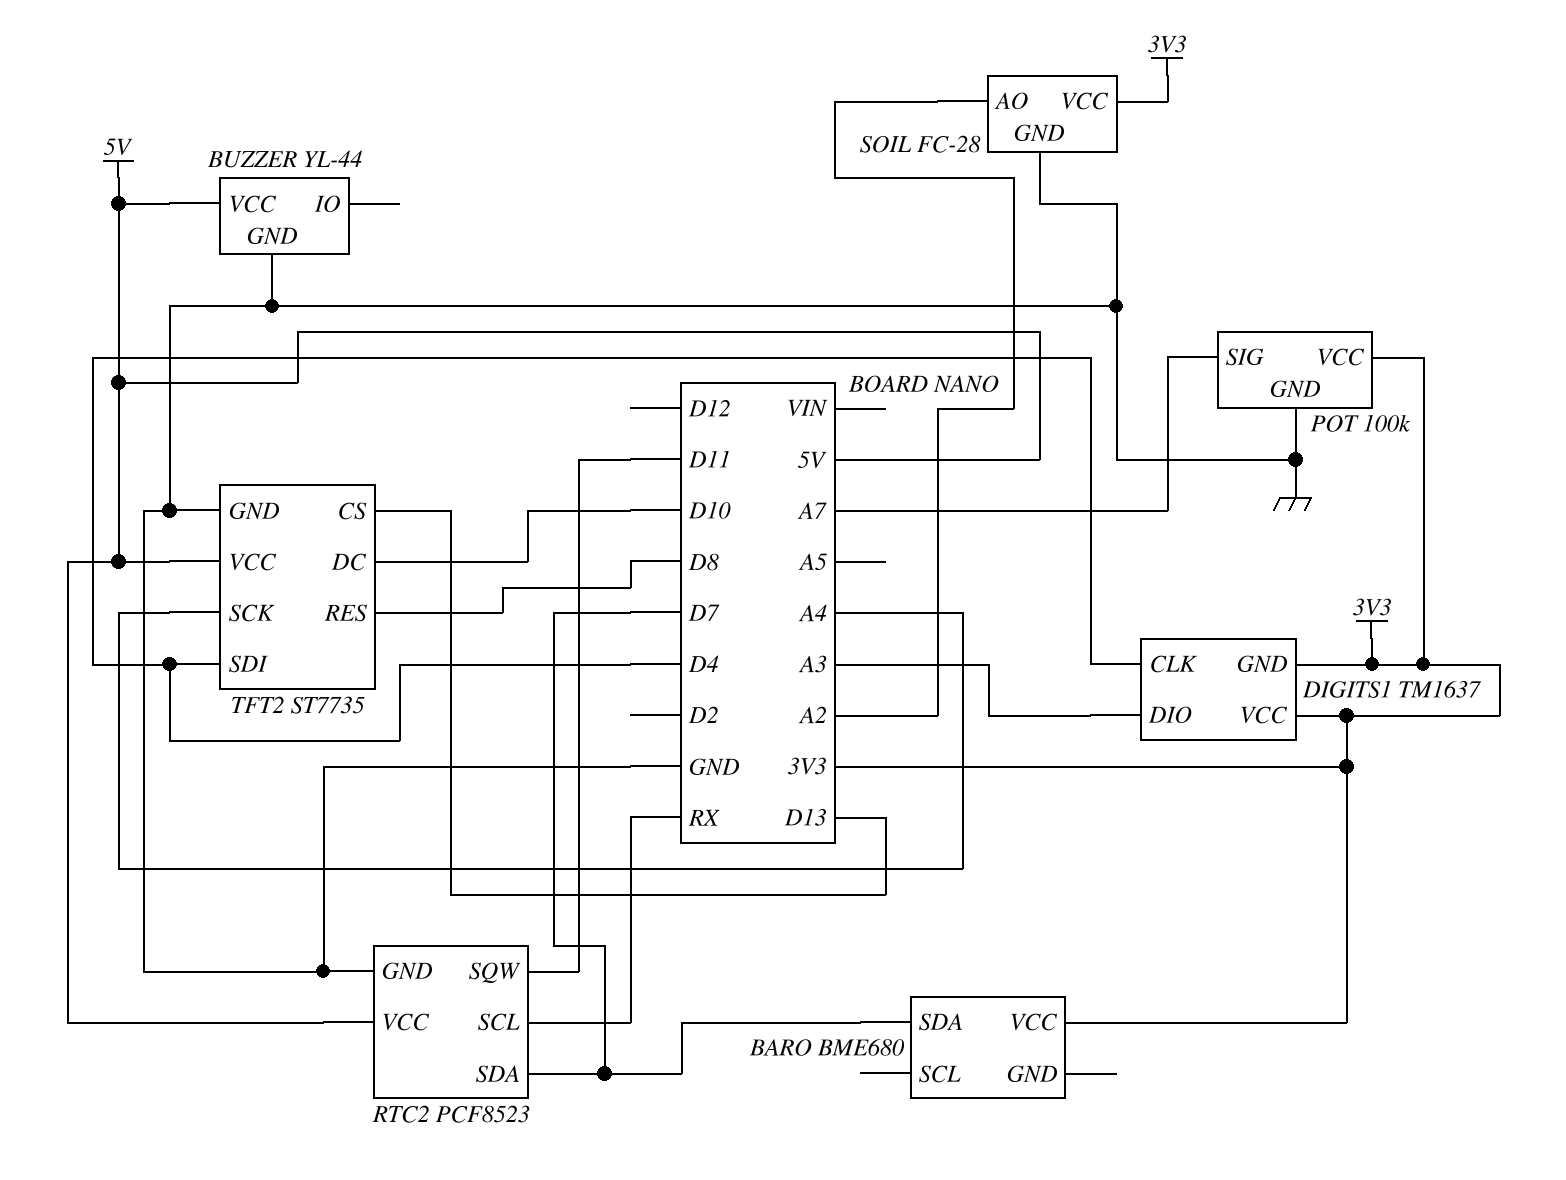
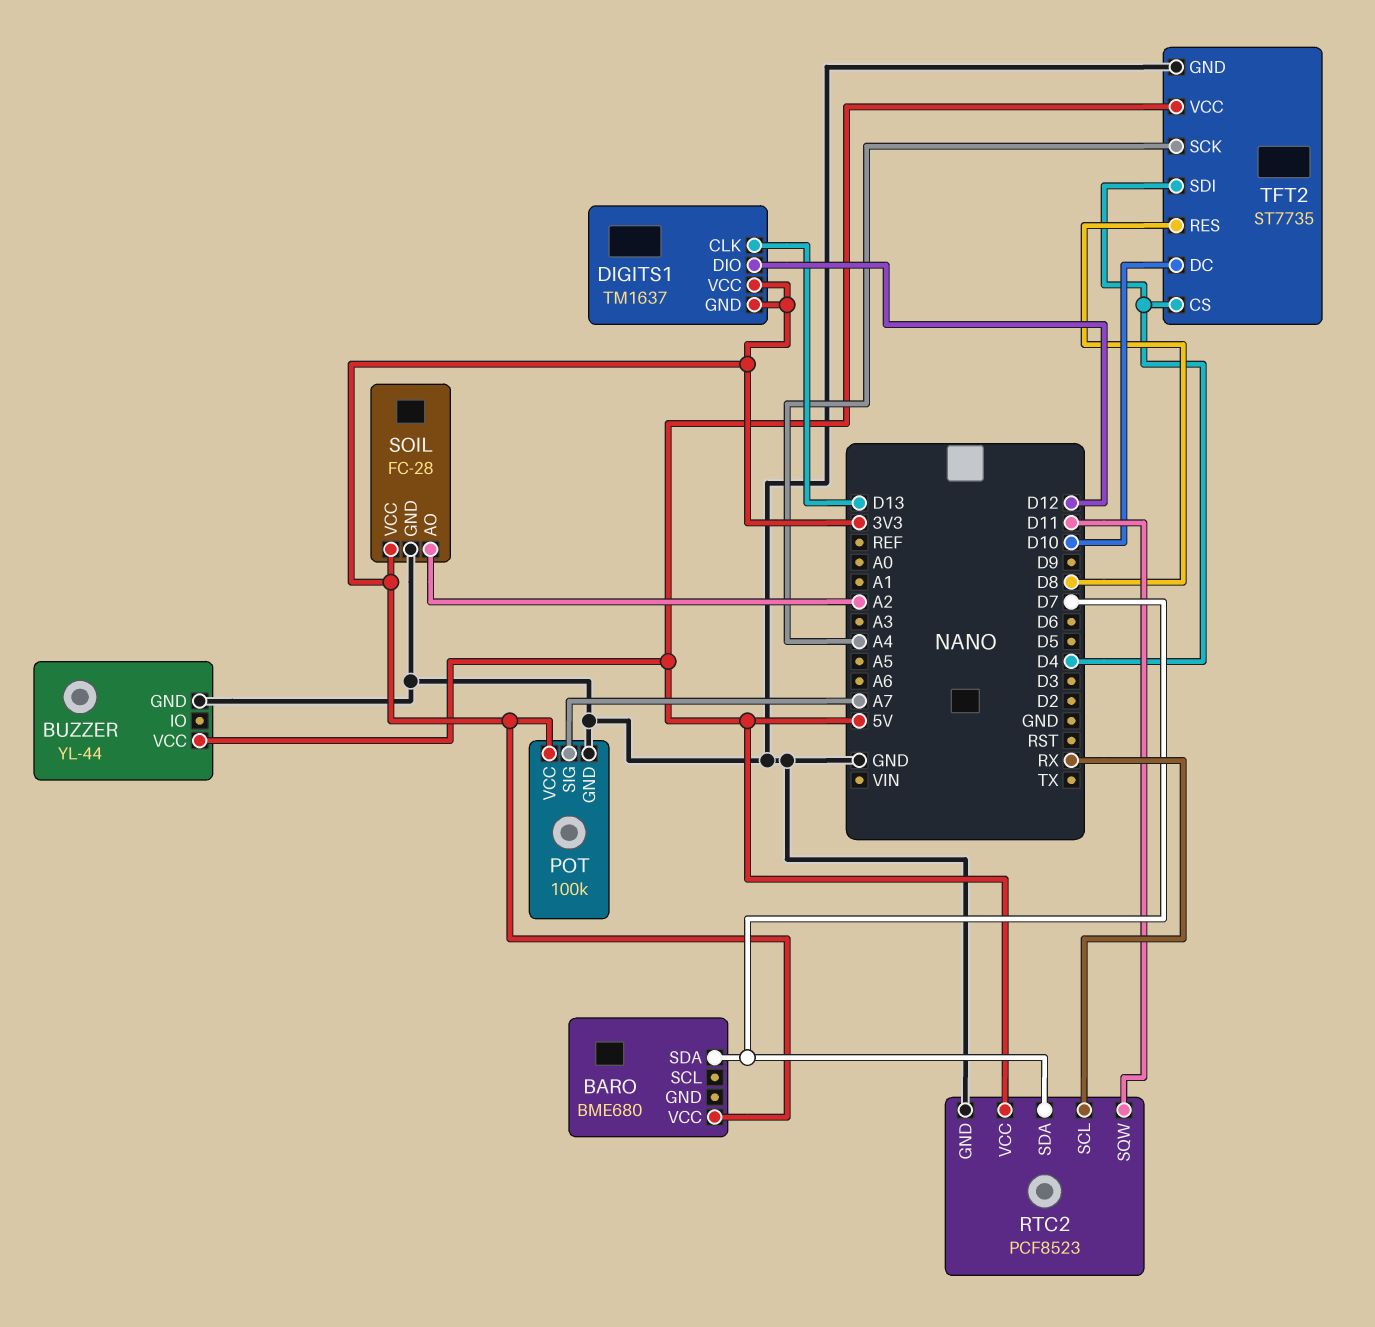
DIGITS1 pin CLK: D4 -> D13
DIGITS1 pin DIO: A3 -> D12
TFT2 pin CS: D13 -> D4

